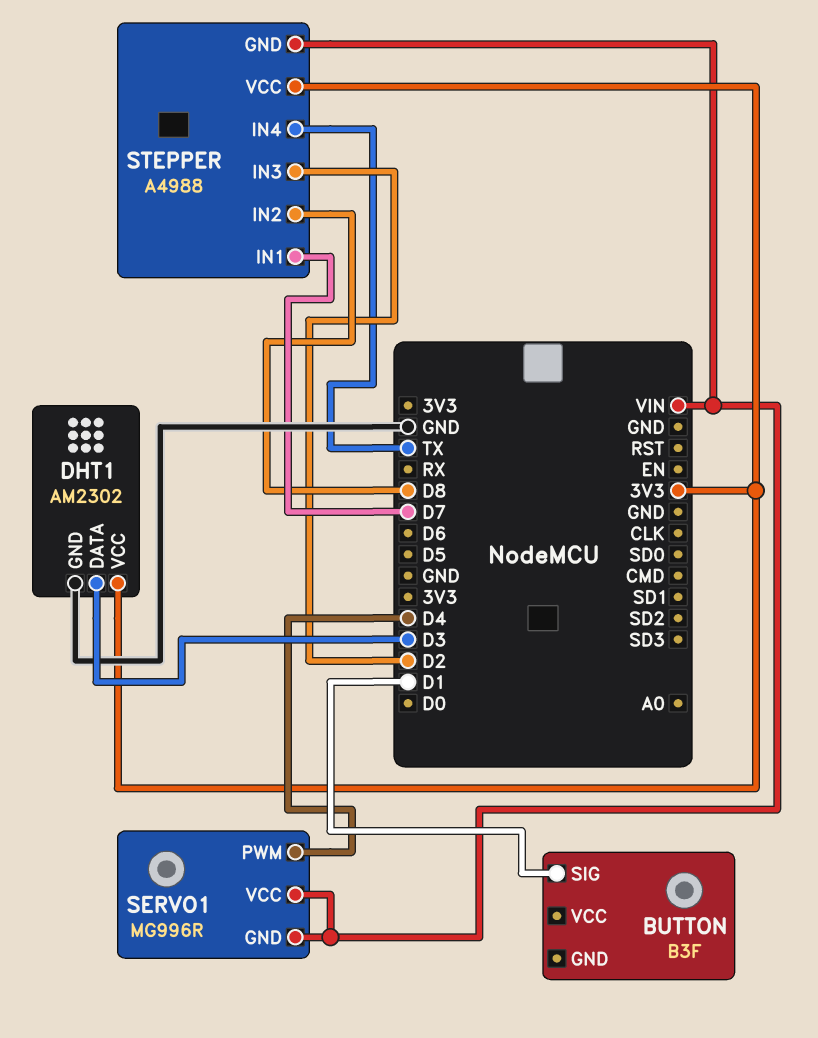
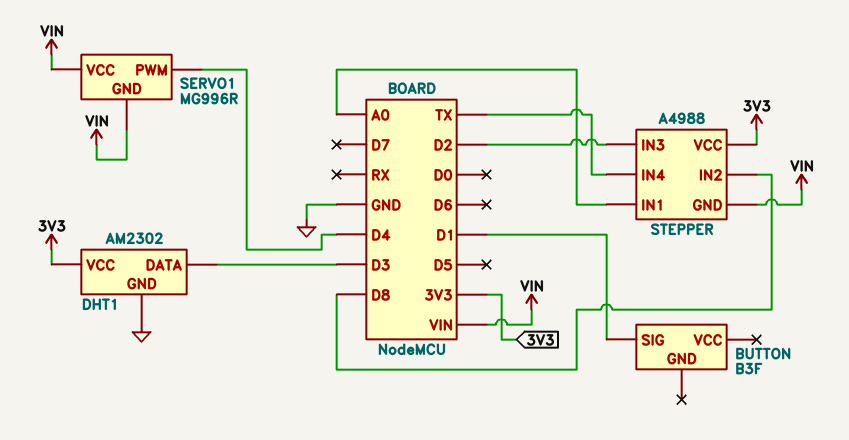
STEPPER pin IN1: D7 -> A0

